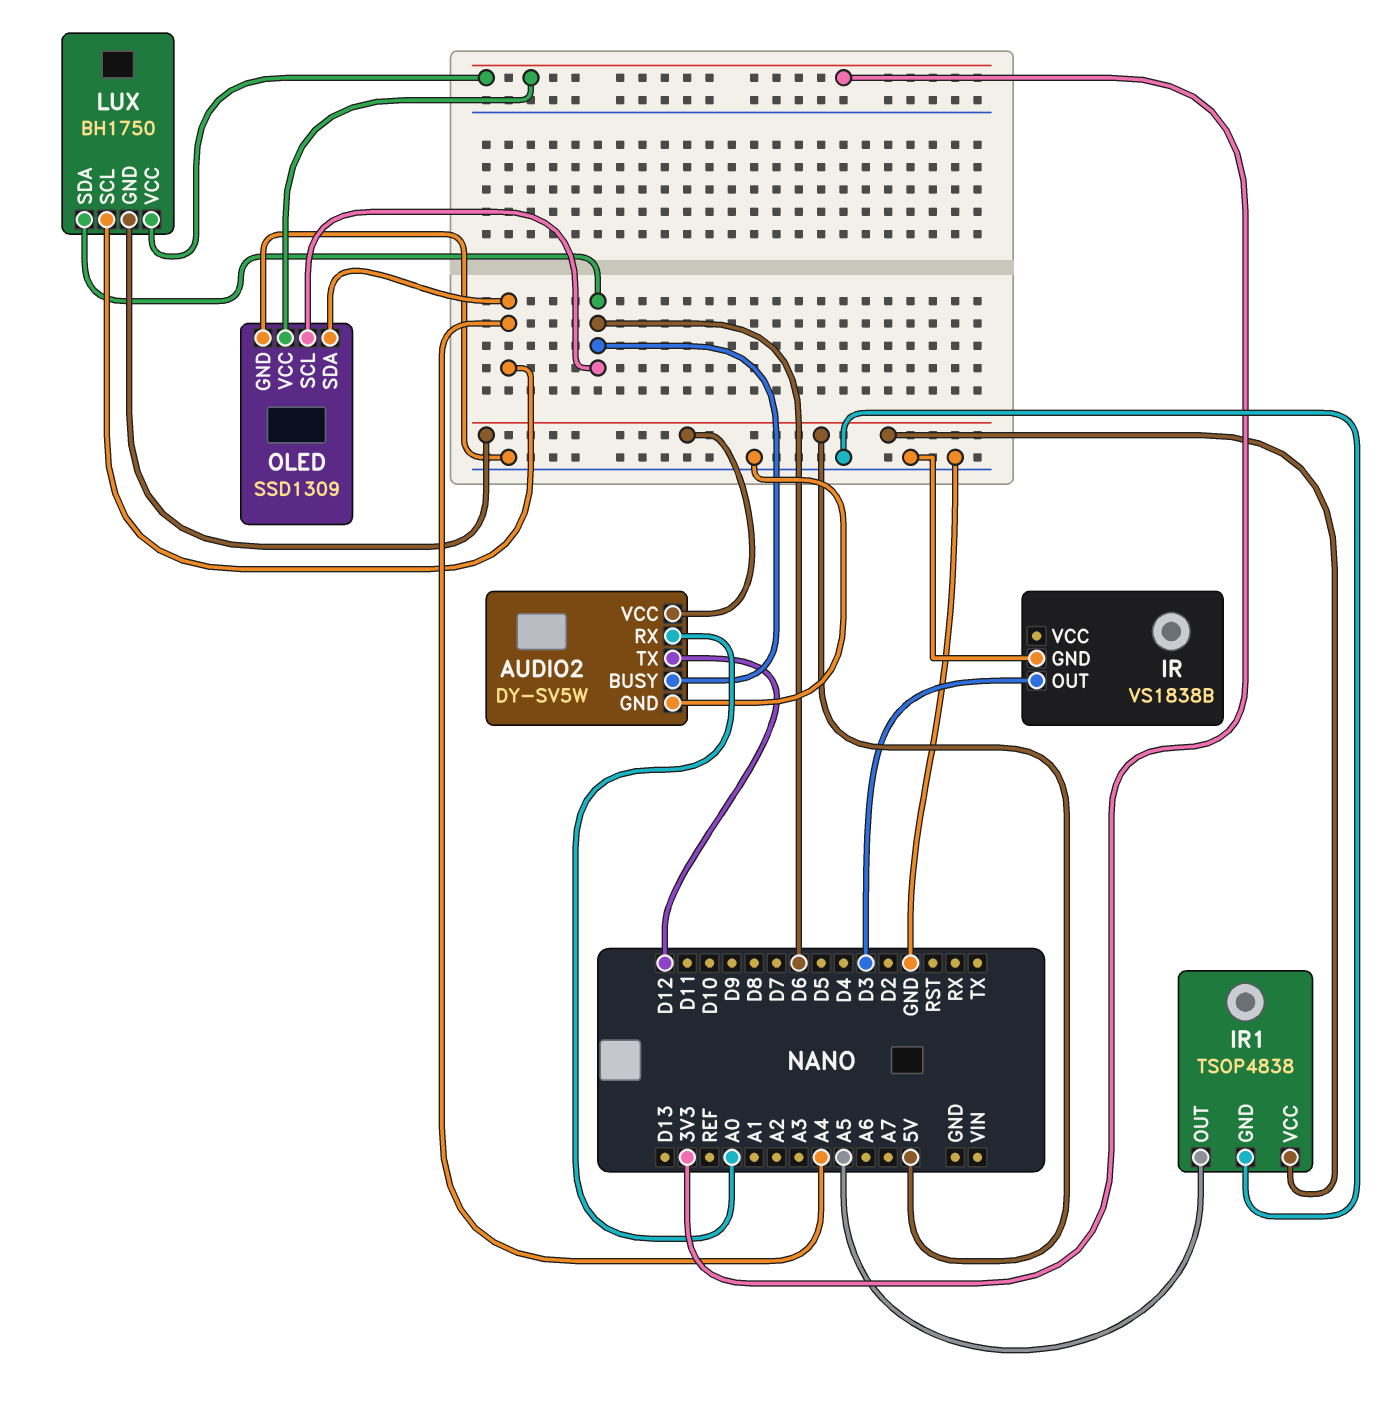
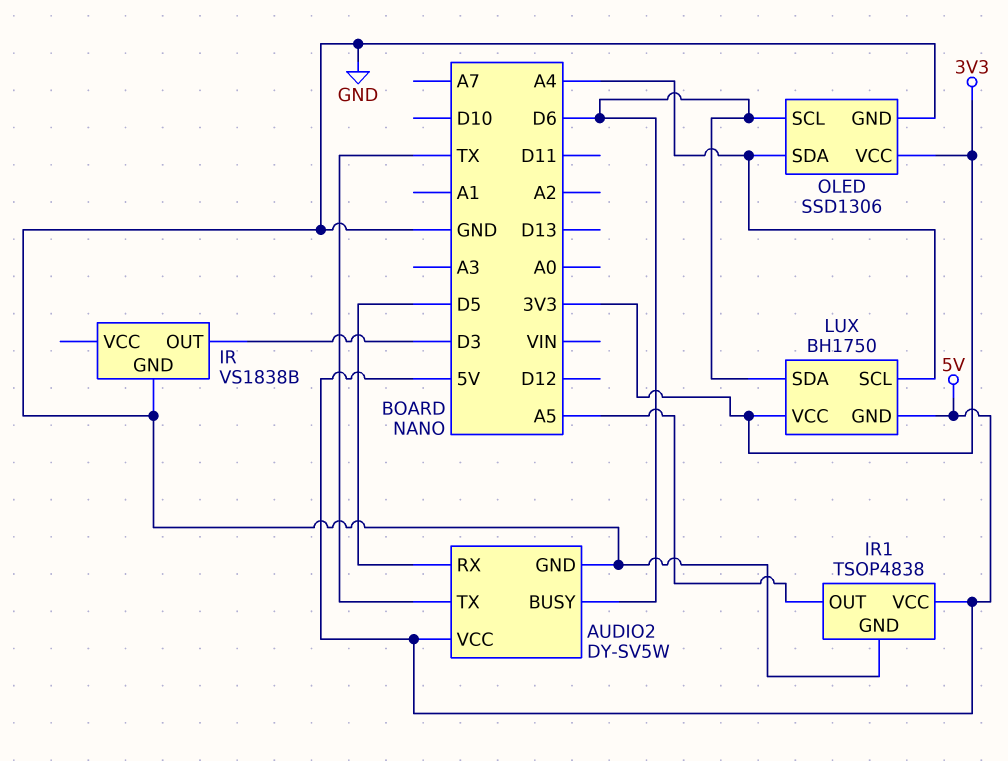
AUDIO2 pin RX: A0 -> D5
AUDIO2 pin TX: D12 -> TX
OLED: SSD1309 -> SSD1306

